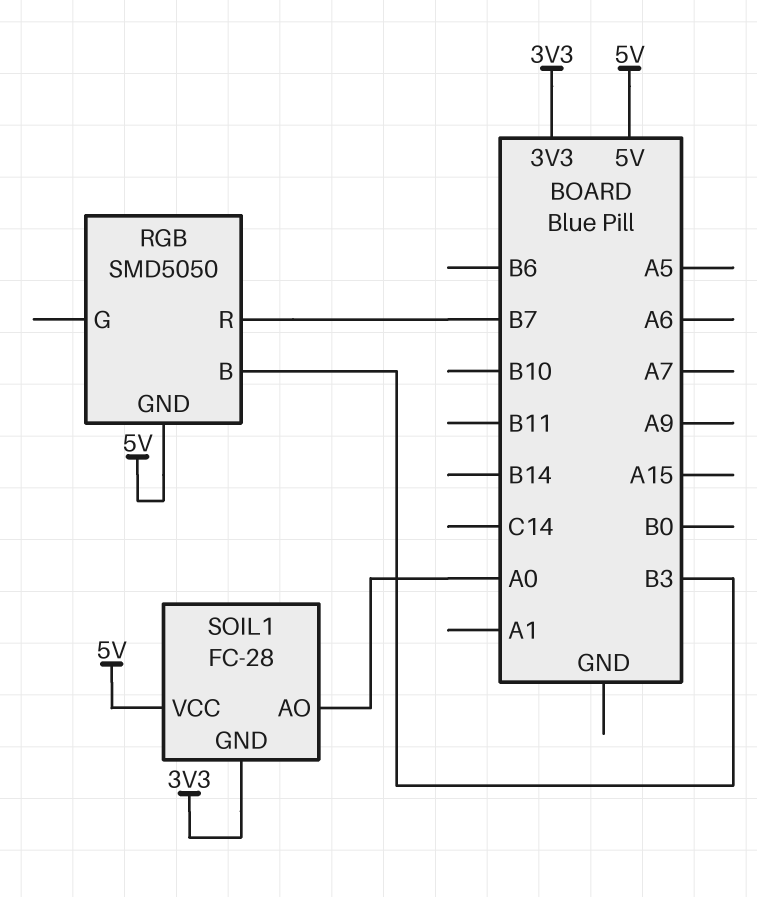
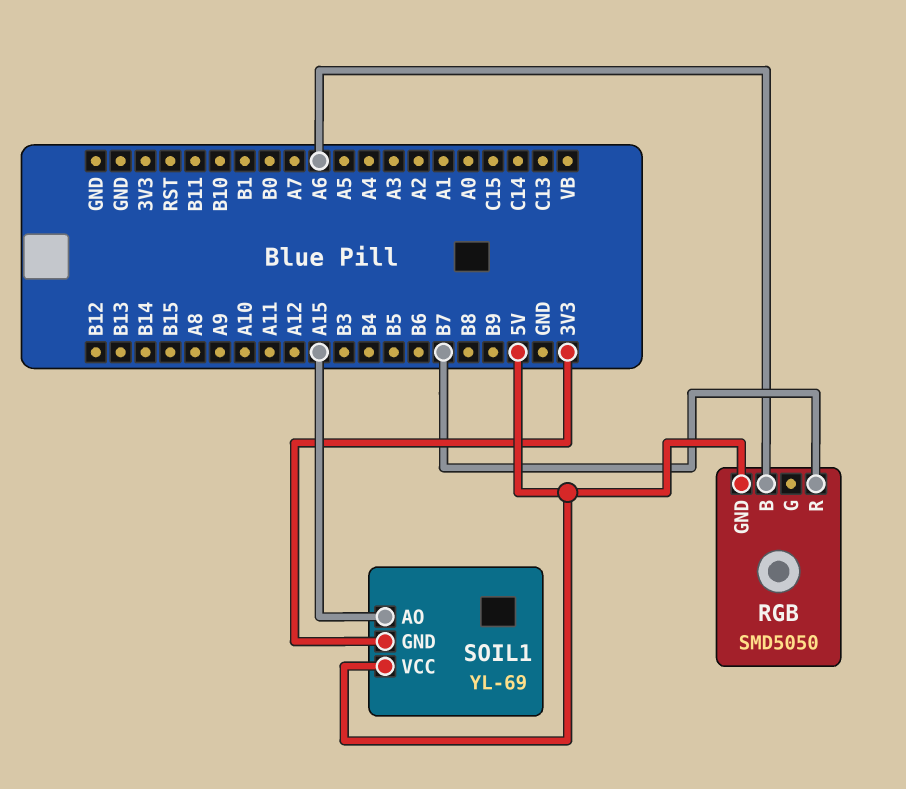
RGB pin B: B3 -> A6
SOIL1: FC-28 -> YL-69
SOIL1 pin AO: A0 -> A15

